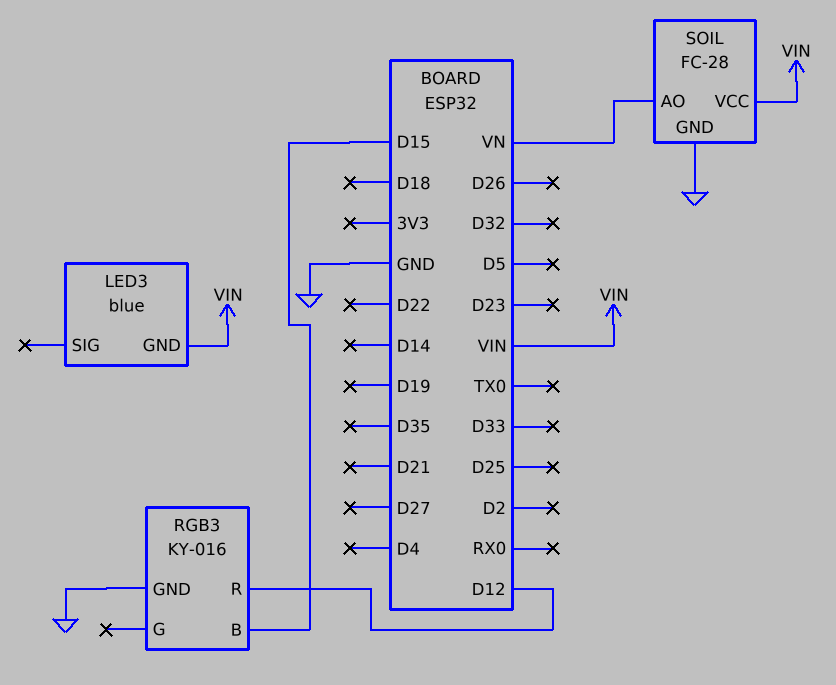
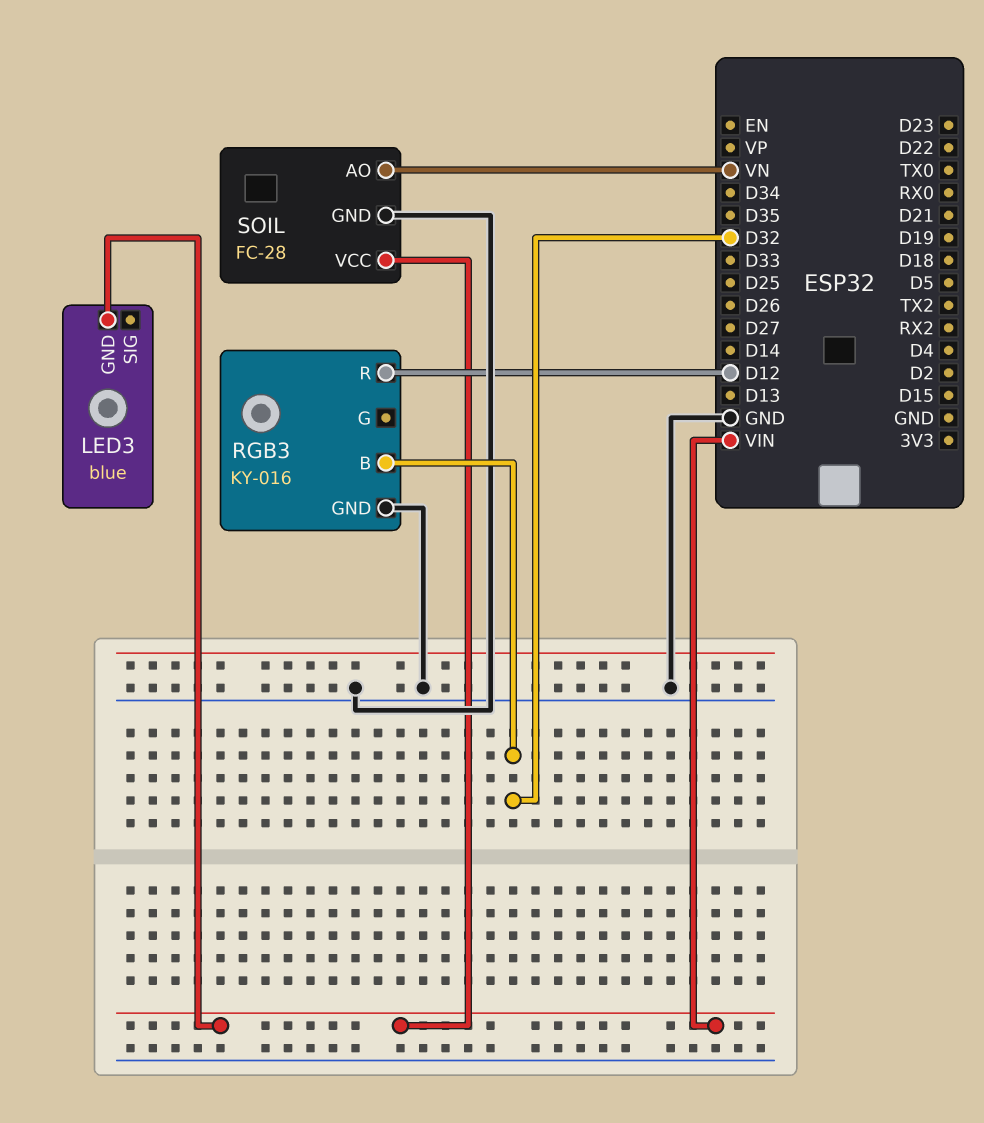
RGB3 pin B: D15 -> D32

